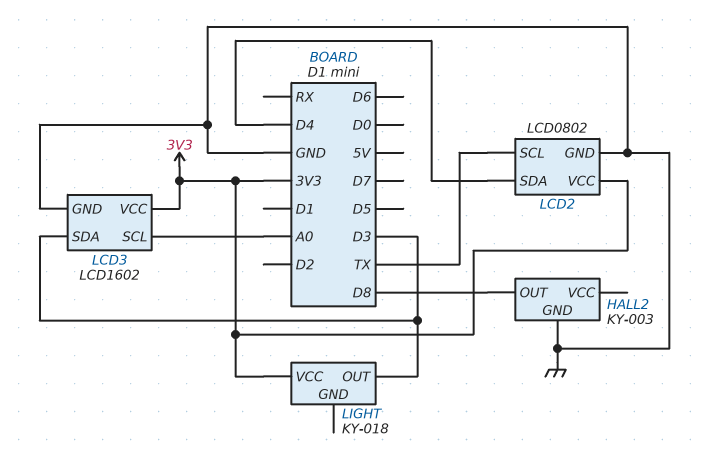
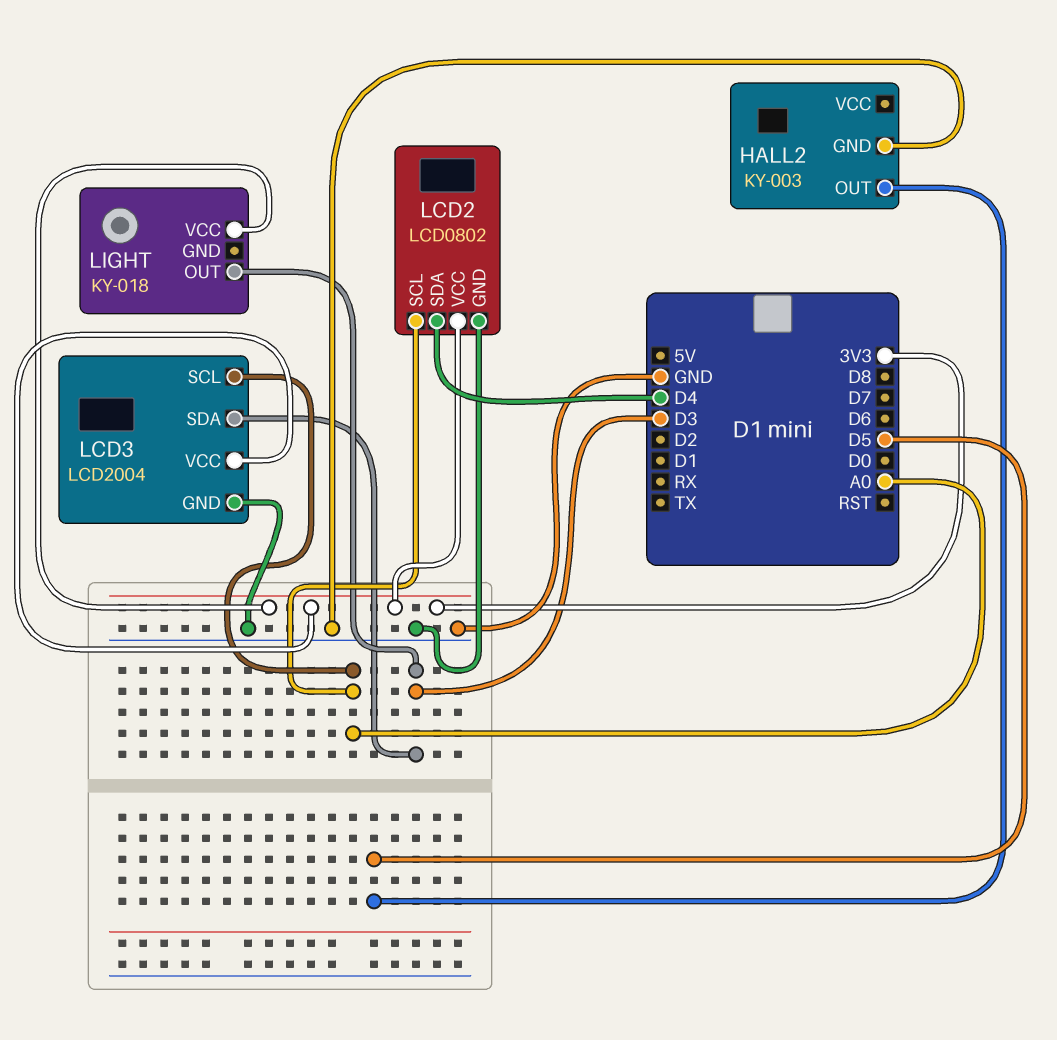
HALL2 pin OUT: D8 -> D5
LCD2 pin SCL: TX -> A0
LCD3: LCD1602 -> LCD2004

